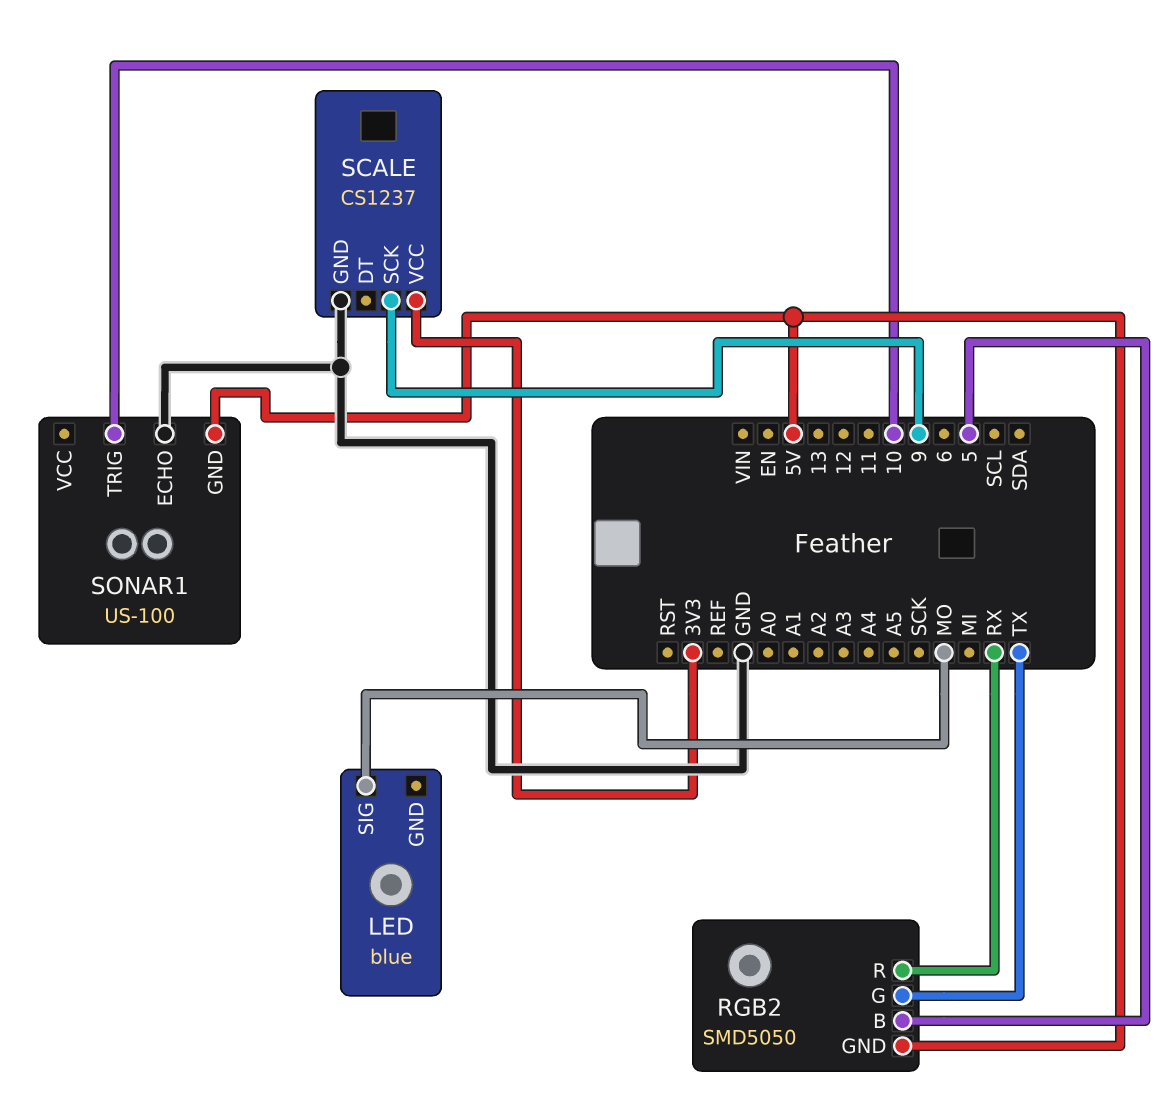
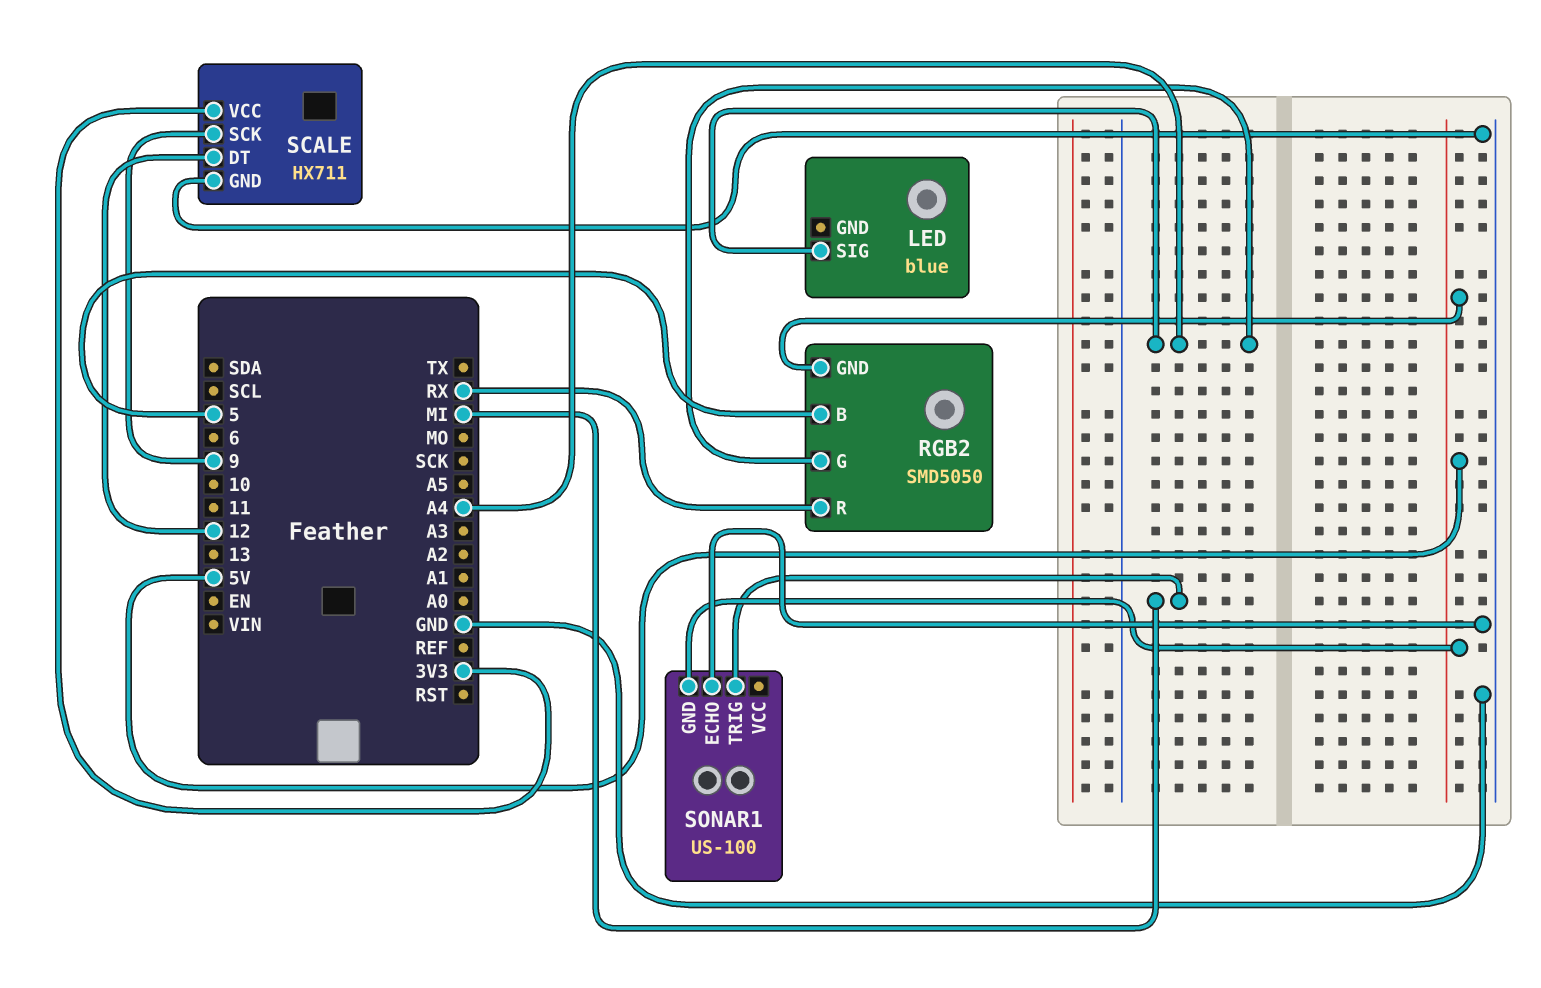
LED pin SIG: MO -> A4
RGB2 pin G: TX -> A4
SCALE: CS1237 -> HX711
SCALE pin DT: none -> 12
SONAR1 pin TRIG: 10 -> MI

